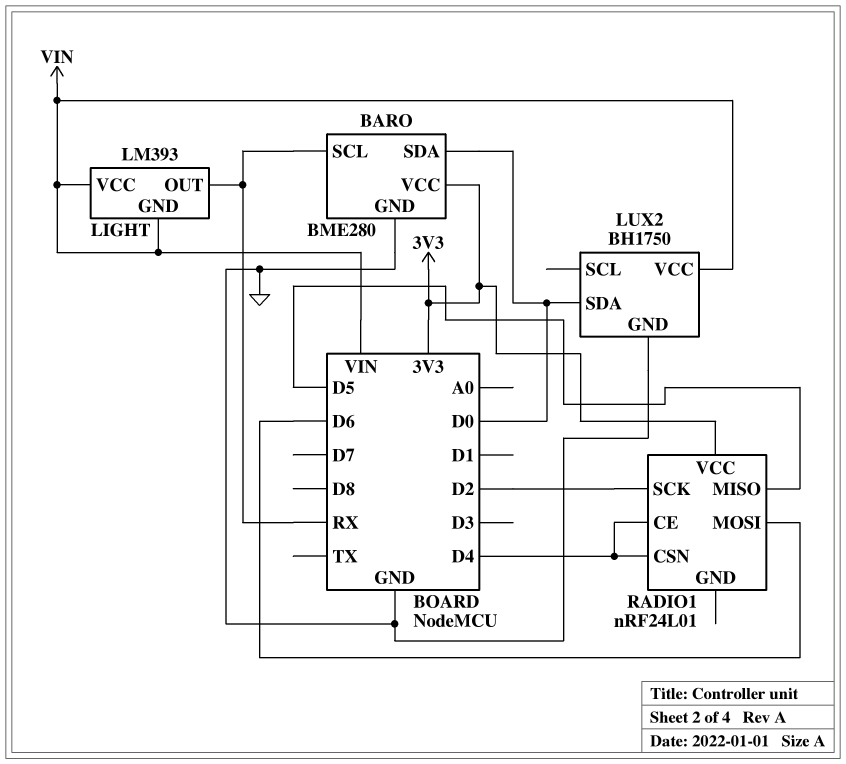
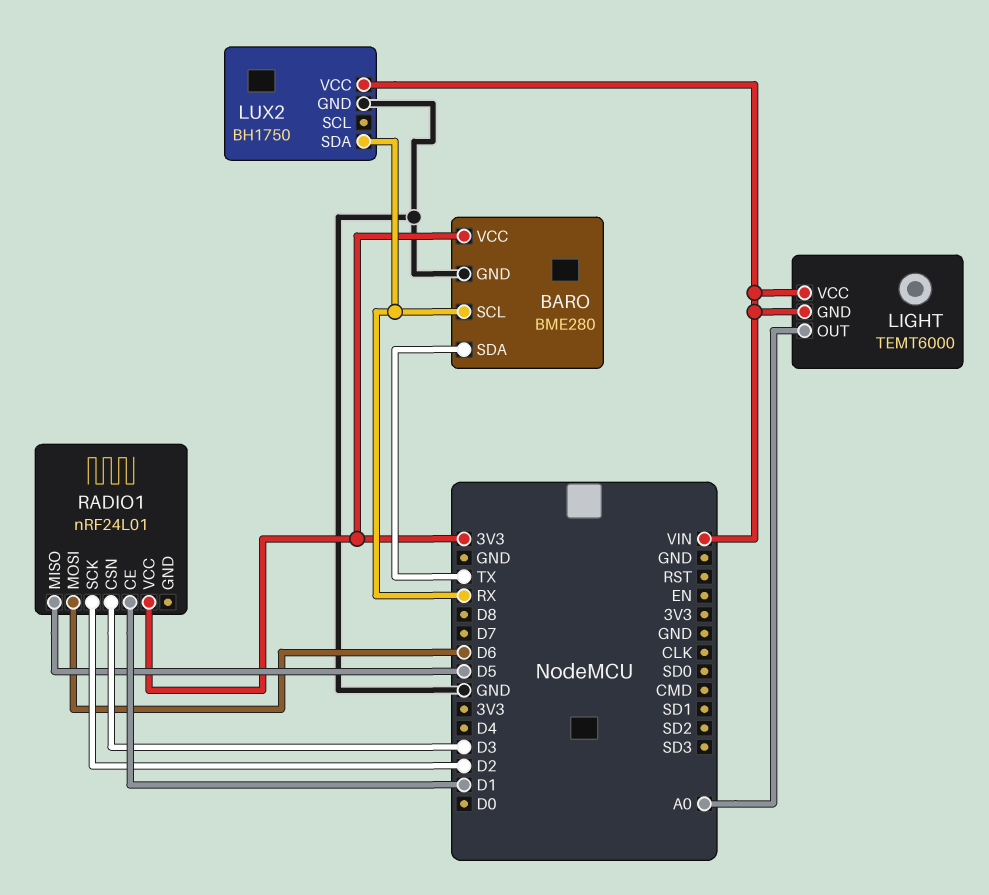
BARO pin SDA: D0 -> TX
LIGHT: LM393 -> TEMT6000
LIGHT pin OUT: RX -> A0
LUX2 pin SDA: D0 -> RX
RADIO1 pin CE: D4 -> D1
RADIO1 pin CSN: D4 -> D3

